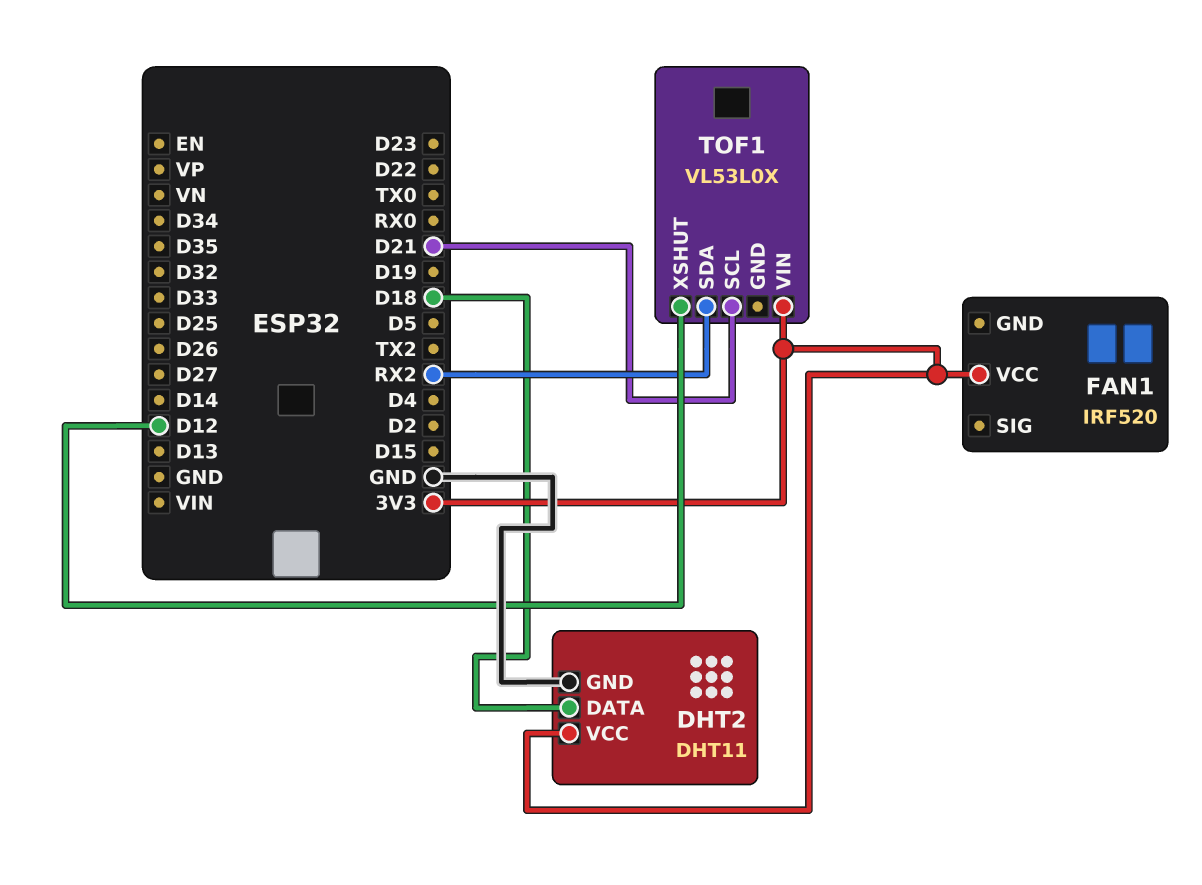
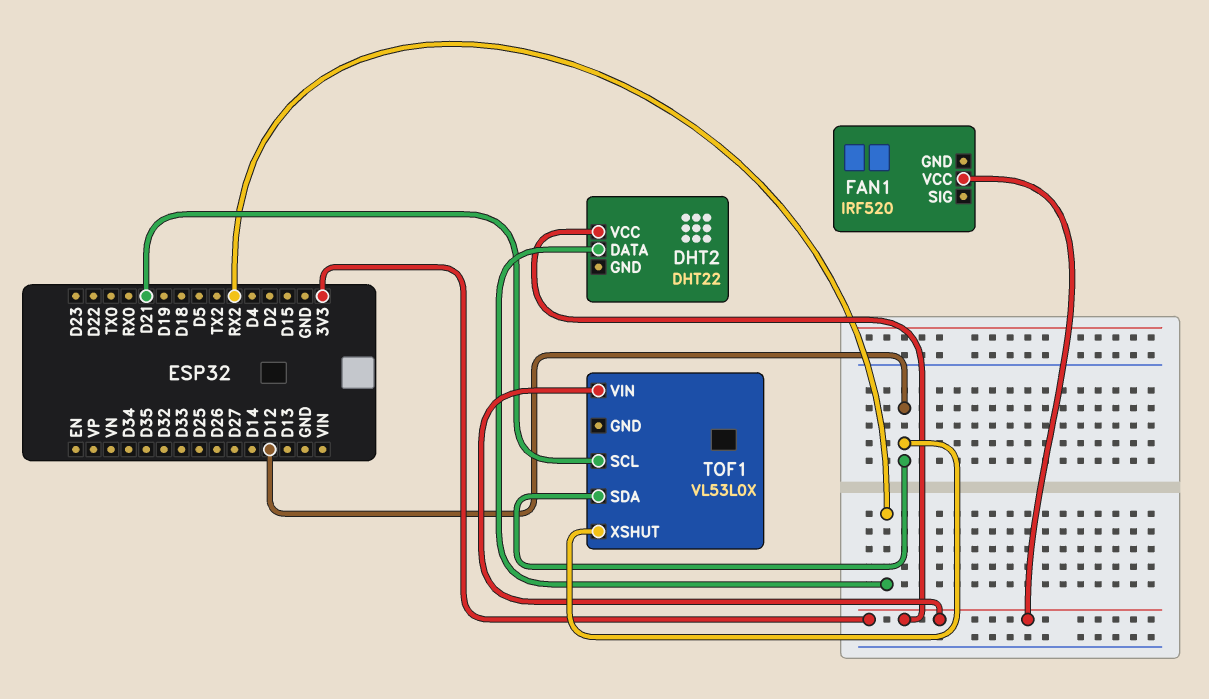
DHT2: DHT11 -> DHT22
DHT2 pin DATA: D18 -> RX2
DHT2 pin GND: GND -> none
TOF1 pin SDA: RX2 -> D12

